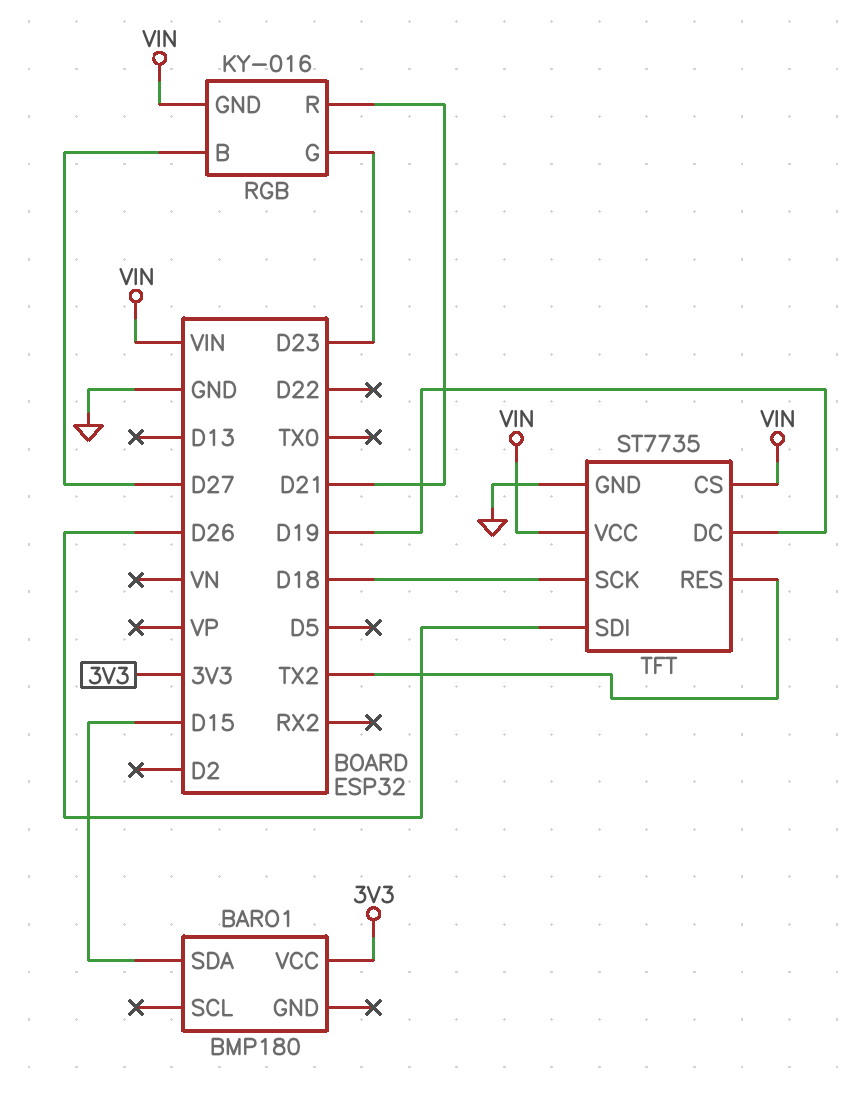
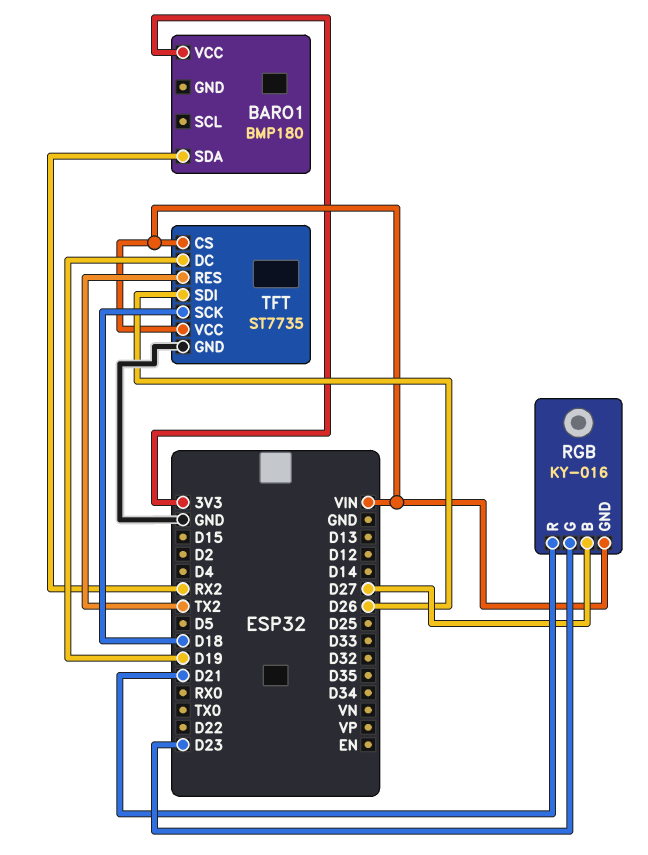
BARO1 pin SDA: D15 -> RX2

